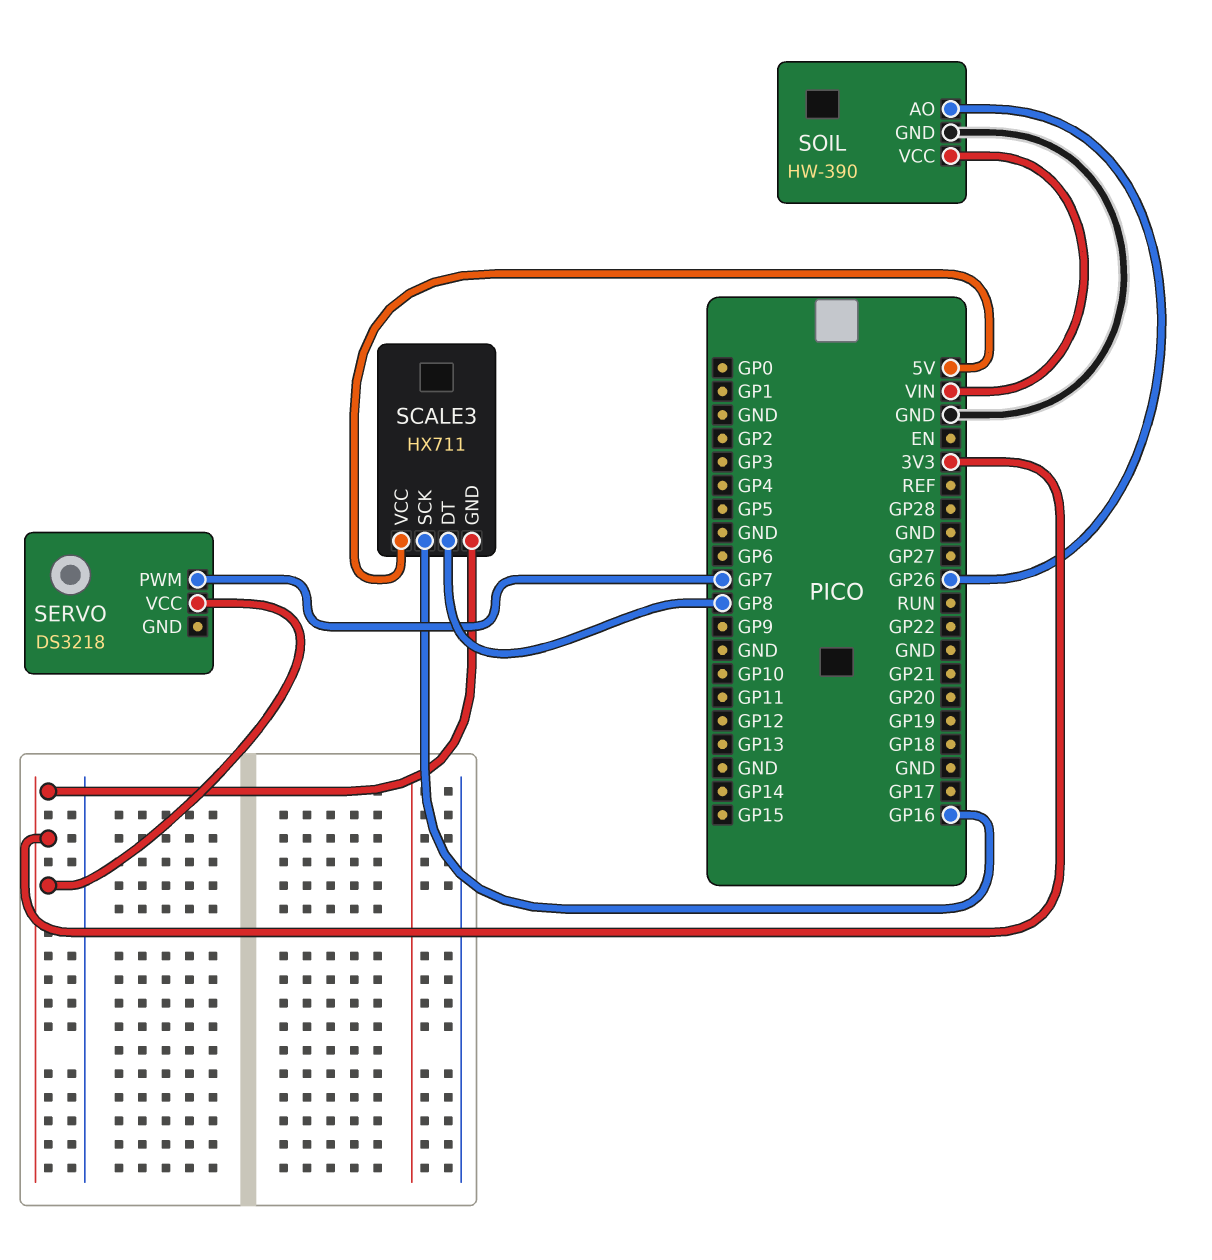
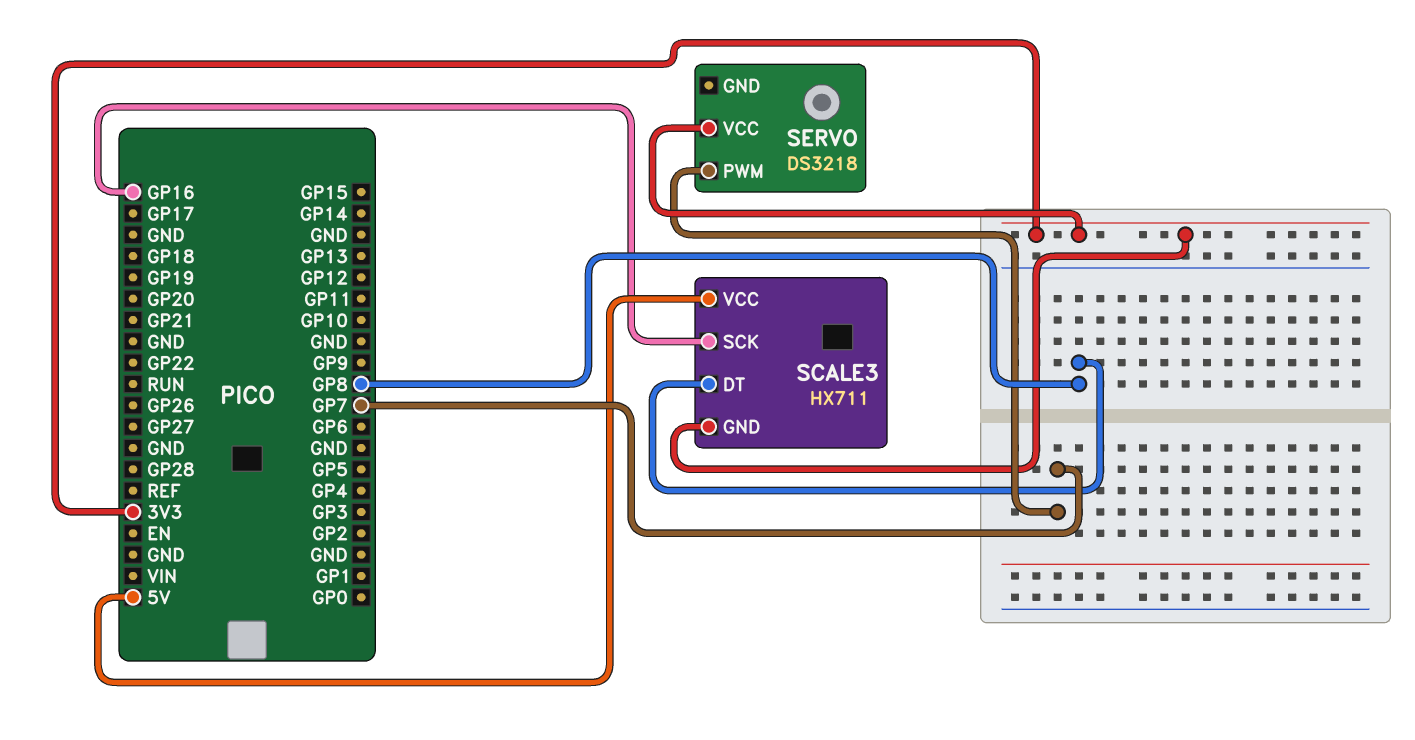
SOIL: HW-390 -> none
SOIL pin AO: GP26 -> none
SOIL pin GND: GND -> none
SOIL pin VCC: VIN -> none

